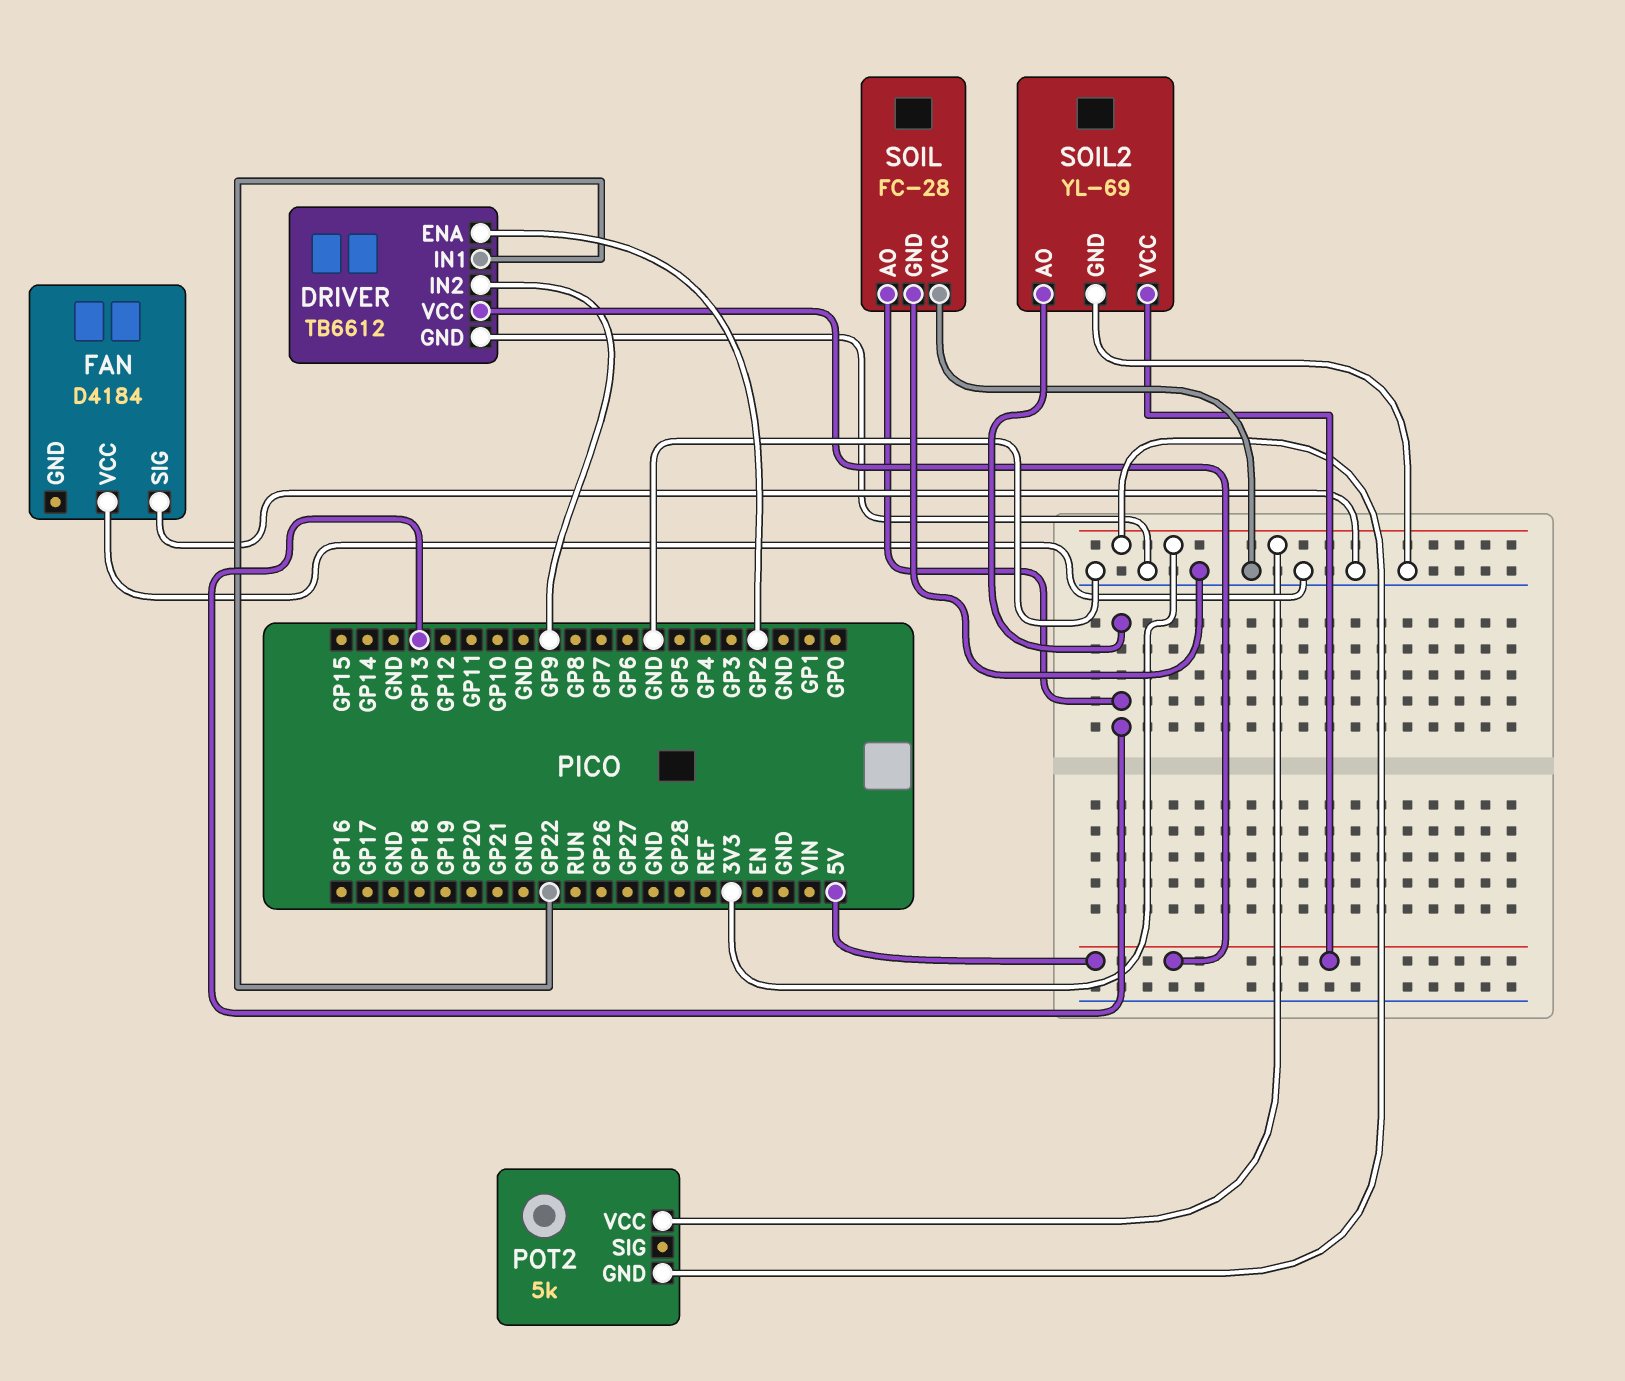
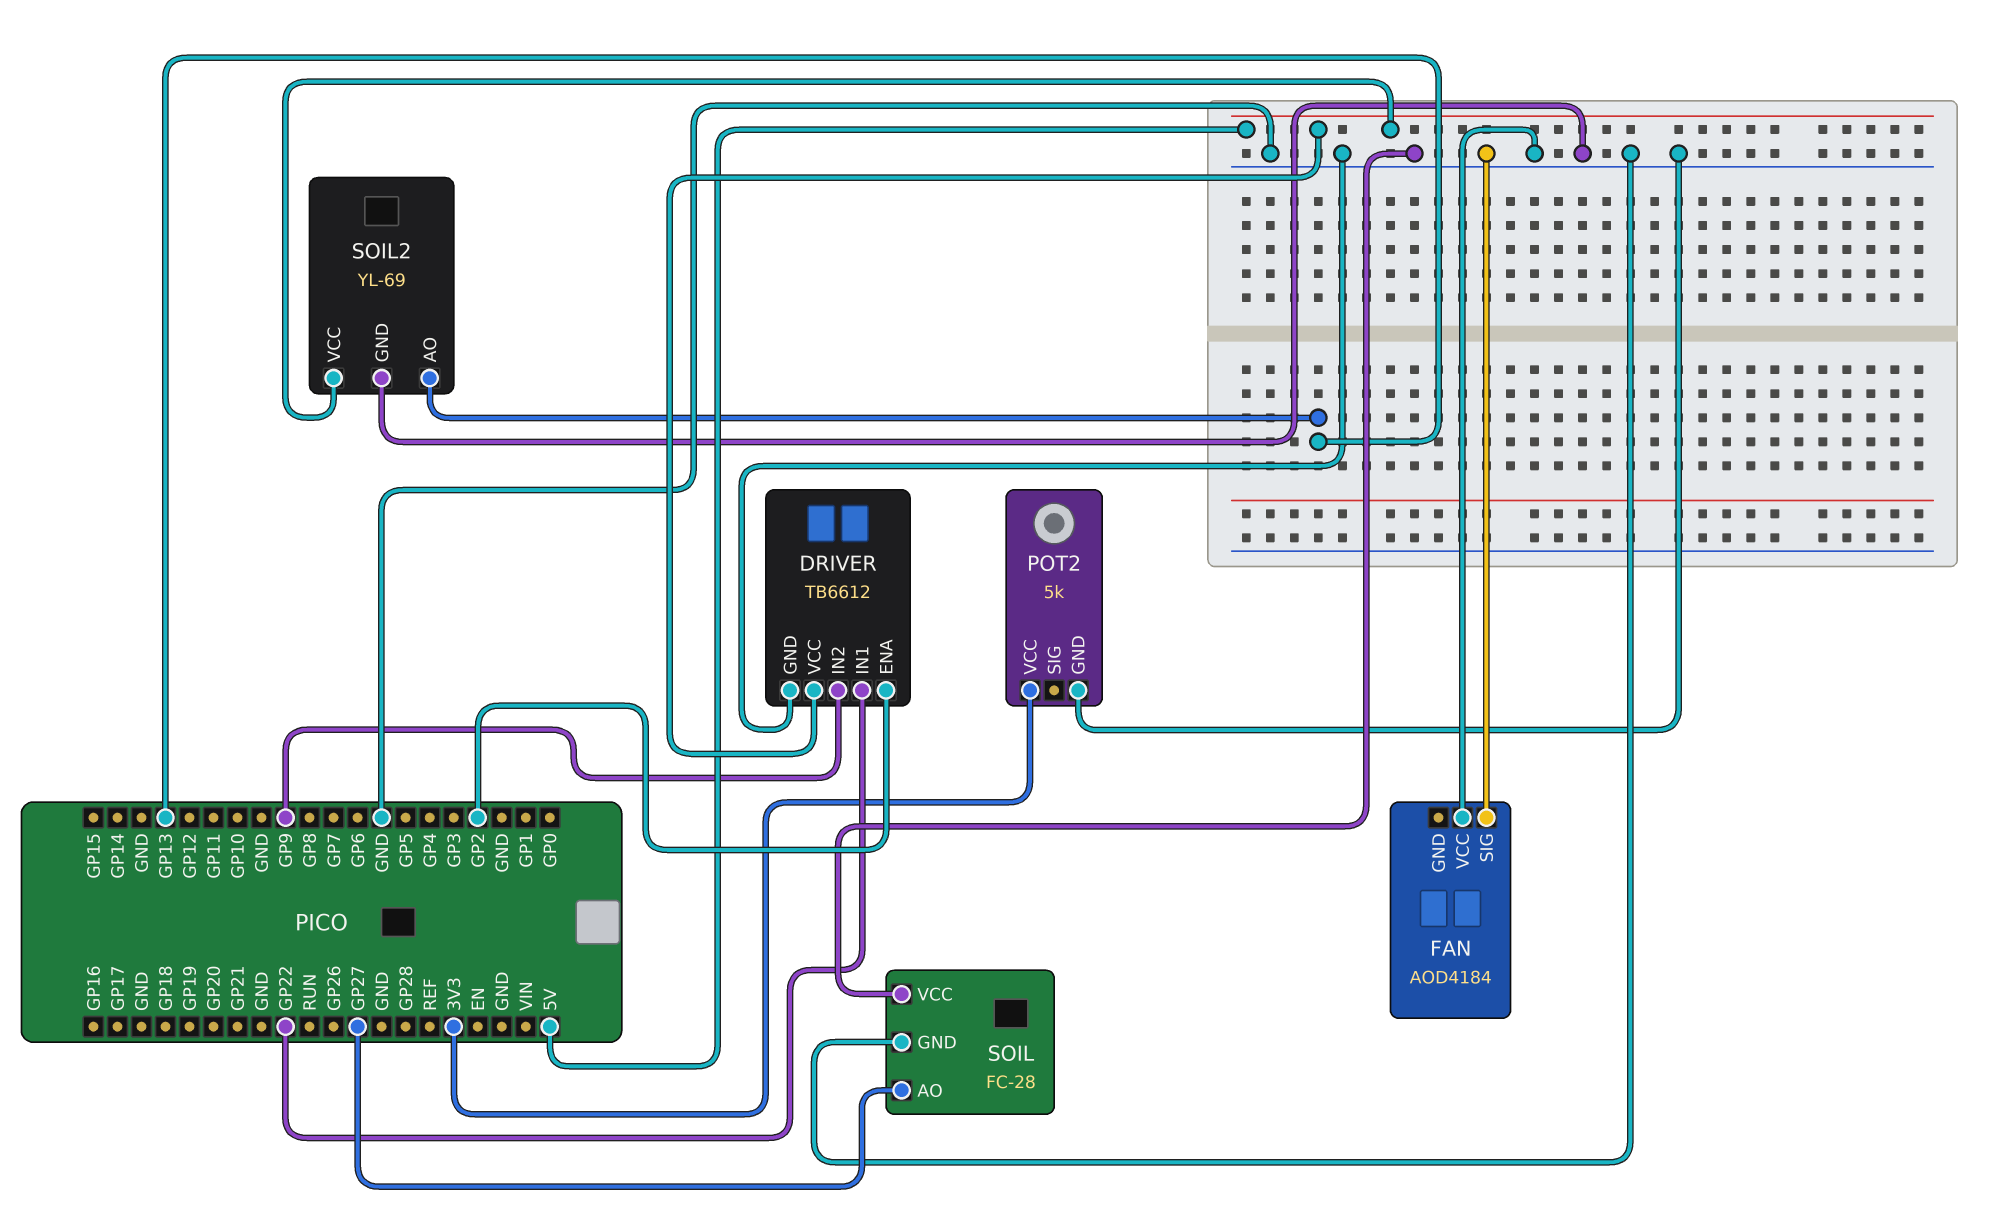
FAN: D4184 -> AOD4184
POT2 pin GND: 3V3 -> GND
SOIL pin AO: GP13 -> GP27

